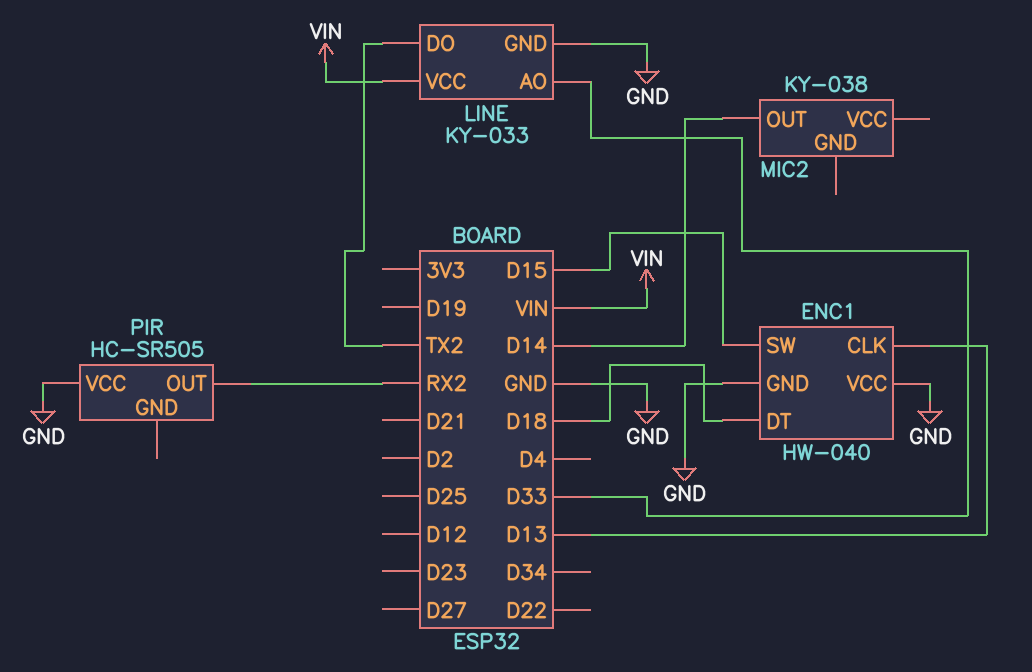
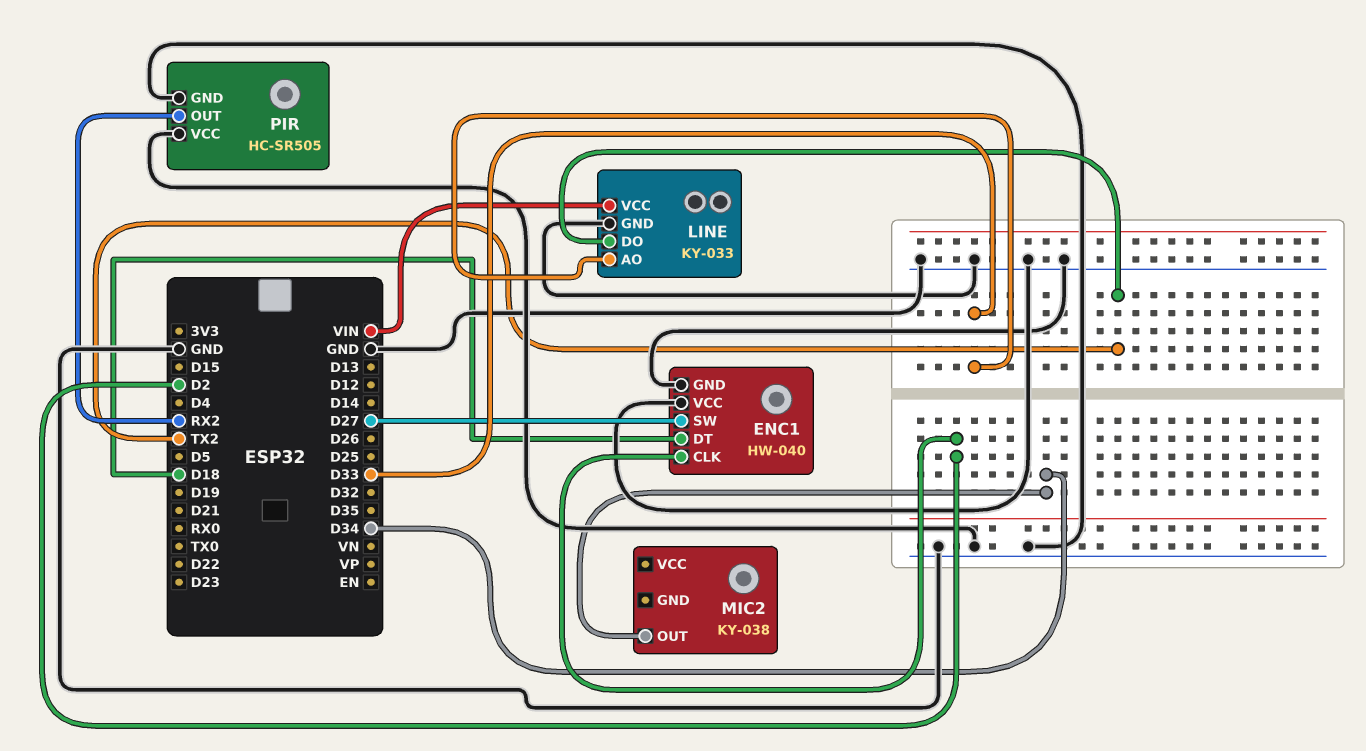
ENC1 pin CLK: D13 -> D2
ENC1 pin SW: D15 -> D27
MIC2 pin OUT: D14 -> D34
PIR pin GND: none -> GND

